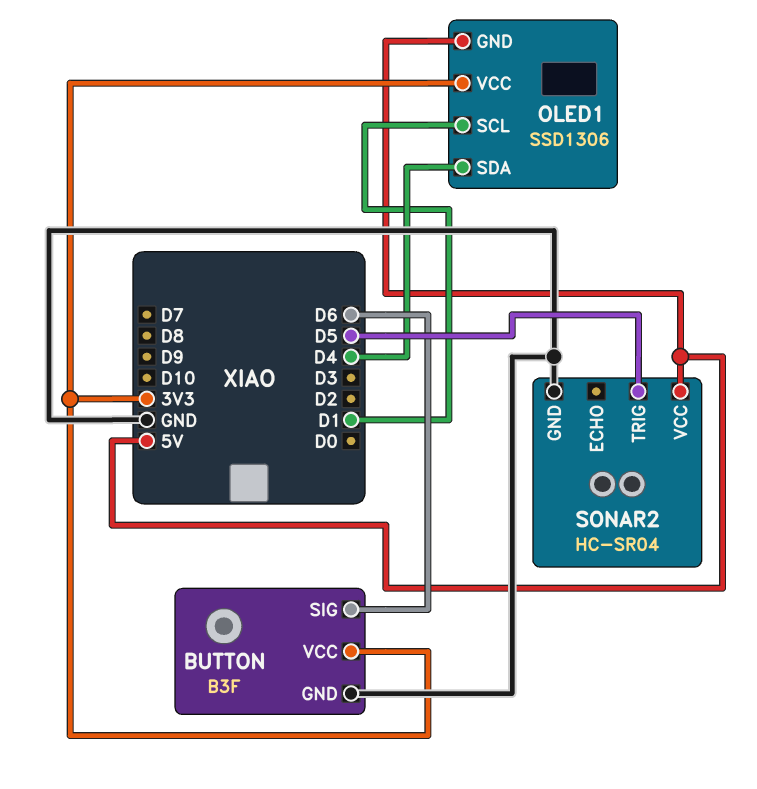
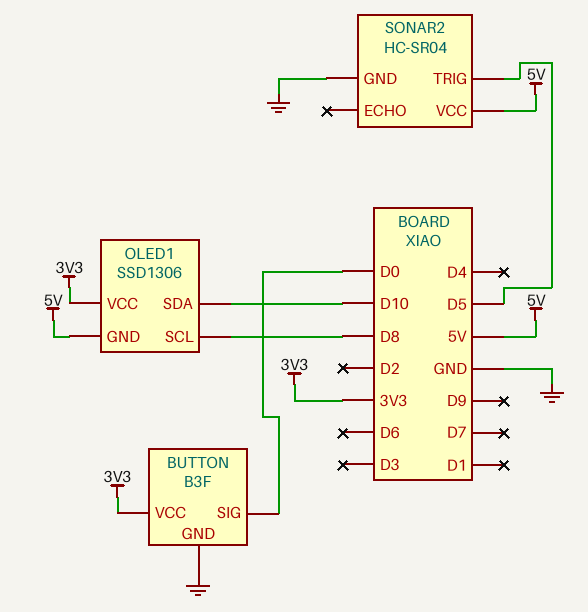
BUTTON pin SIG: D6 -> D0
OLED1 pin SCL: D1 -> D8
OLED1 pin SDA: D4 -> D10

